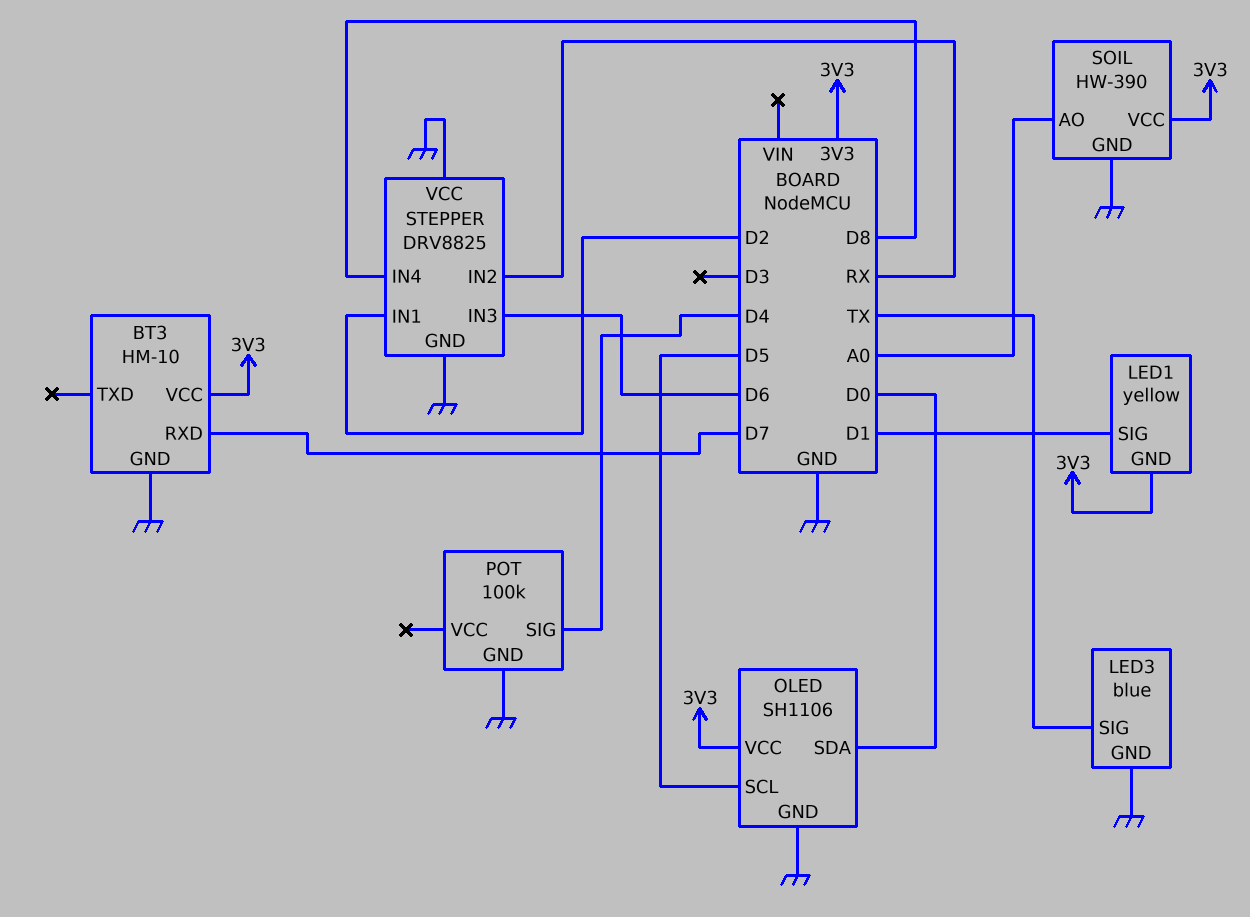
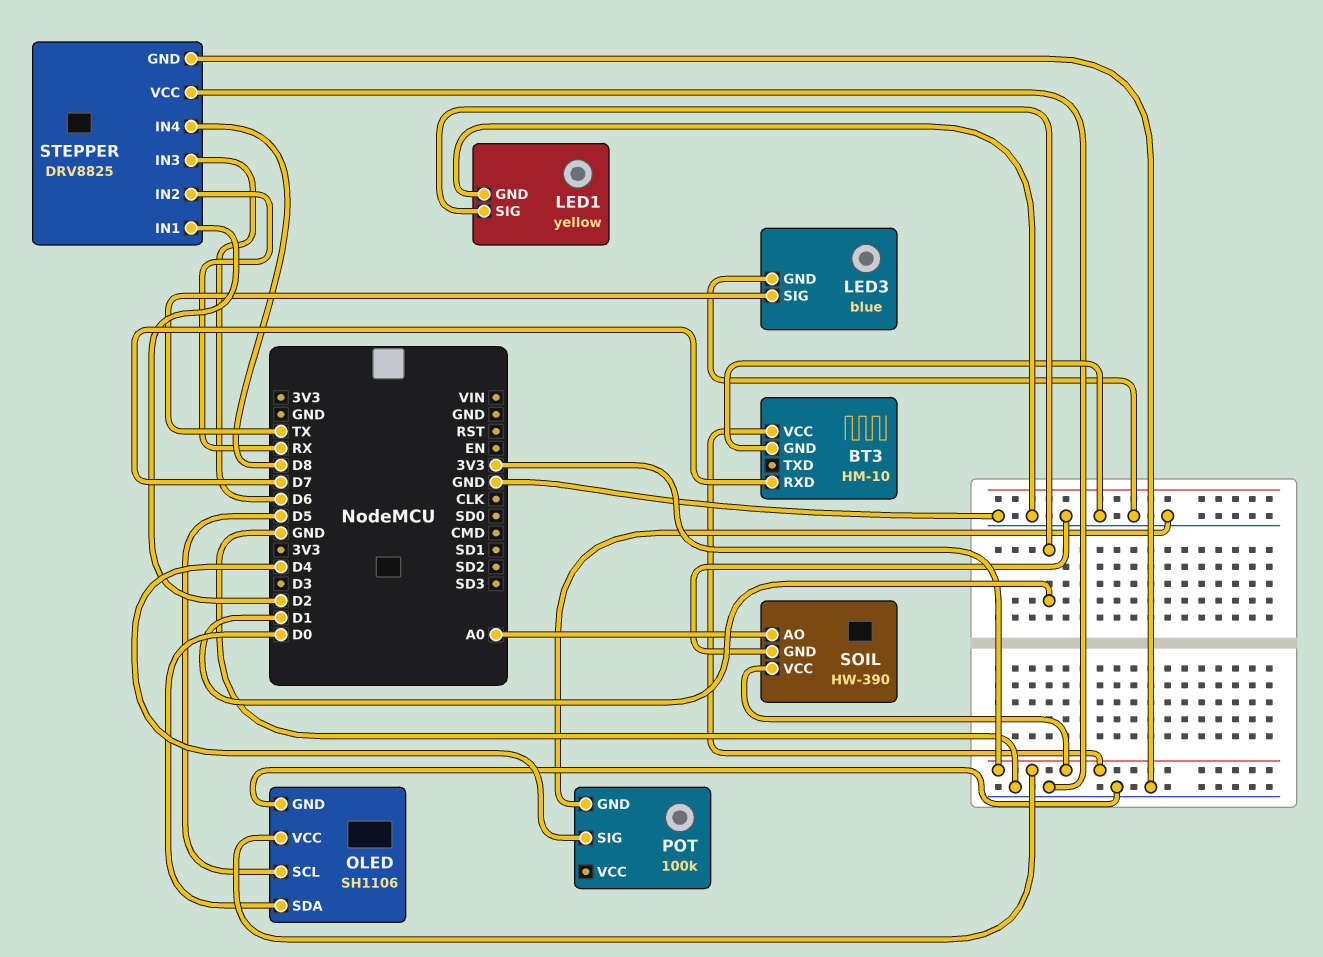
LED1 pin GND: 3V3 -> GND

